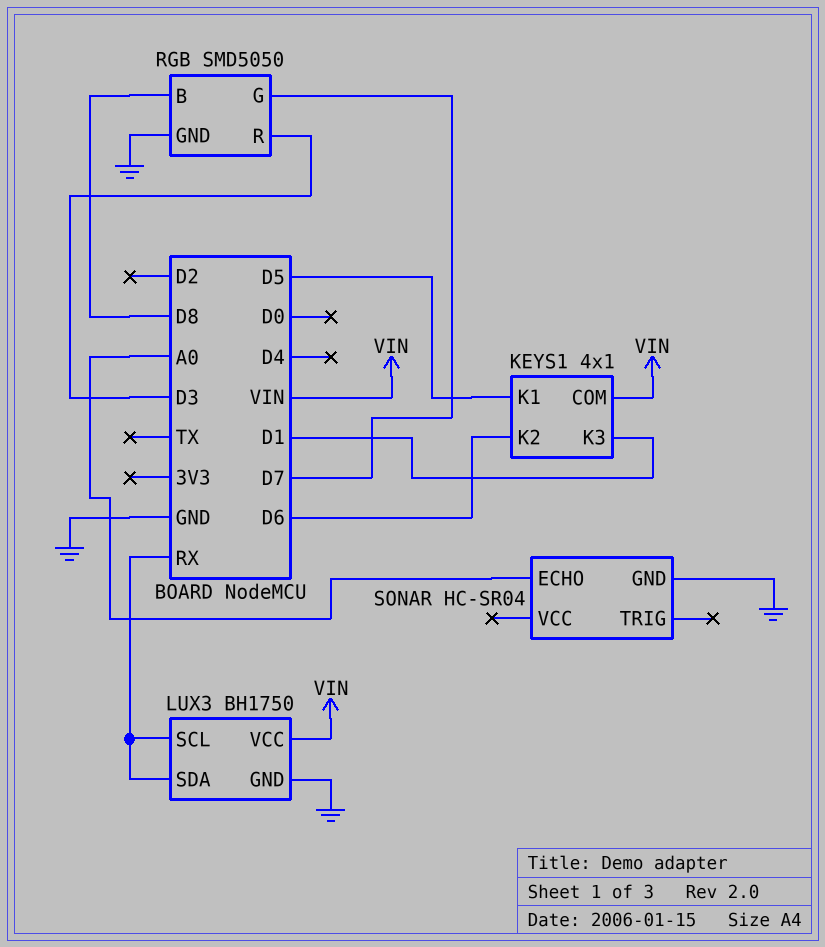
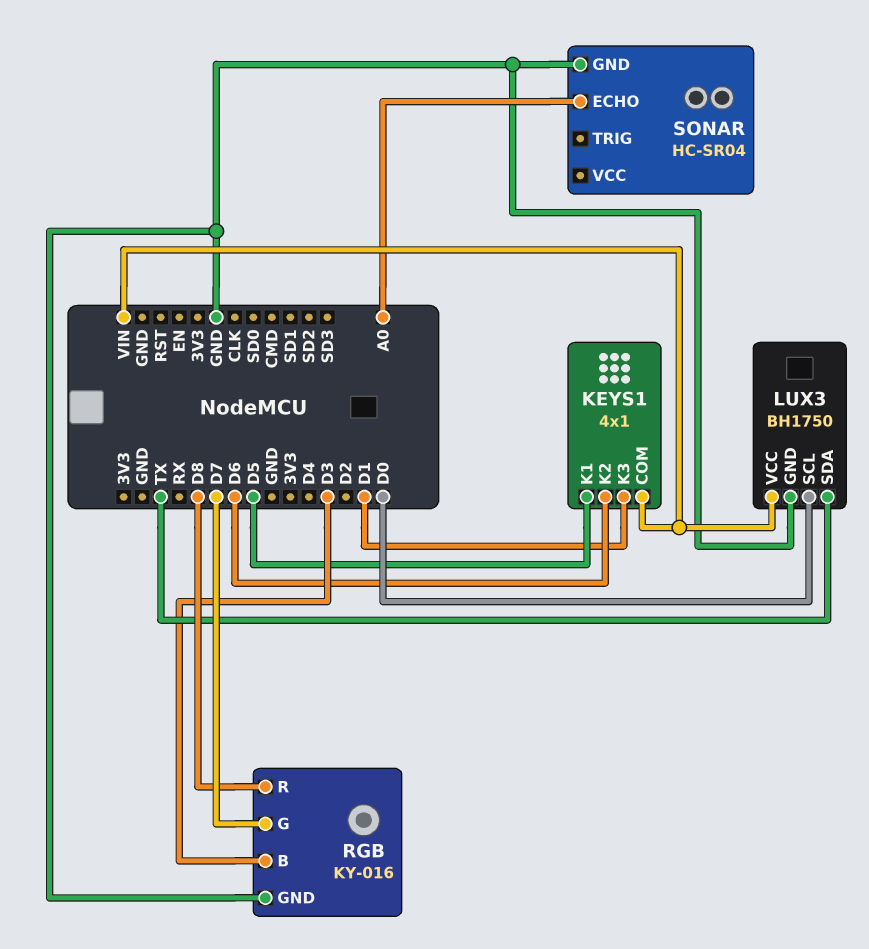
LUX3 pin SCL: RX -> D0
LUX3 pin SDA: RX -> TX
RGB: SMD5050 -> KY-016
RGB pin B: D8 -> D3
RGB pin R: D3 -> D8

